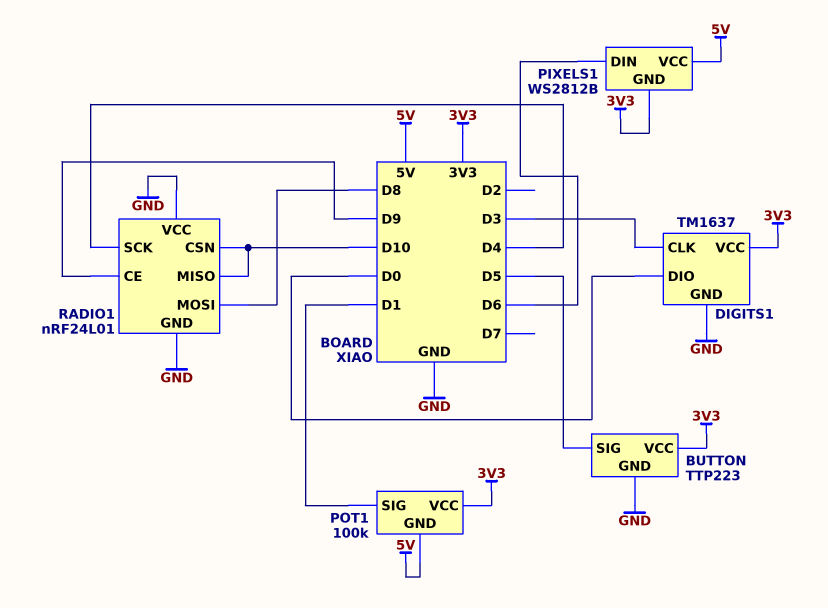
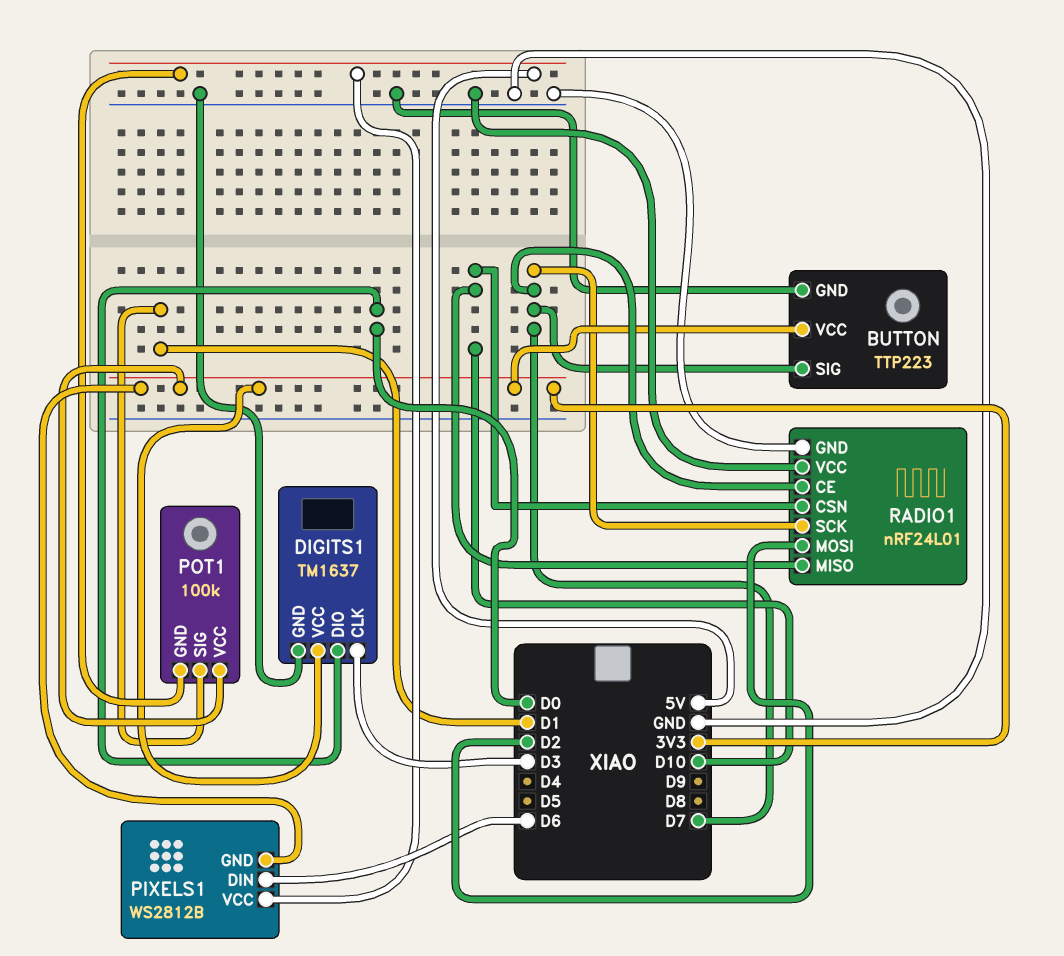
BUTTON pin SIG: D5 -> D7
RADIO1 pin CE: D9 -> D7
RADIO1 pin MOSI: D8 -> D2
RADIO1 pin SCK: D4 -> D7

